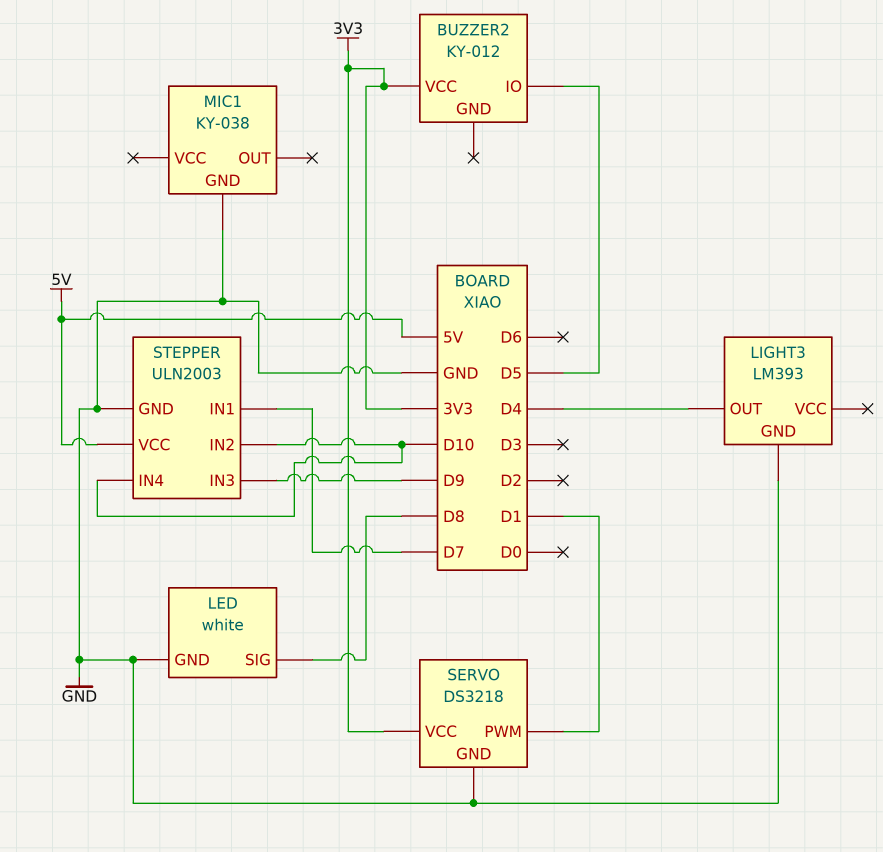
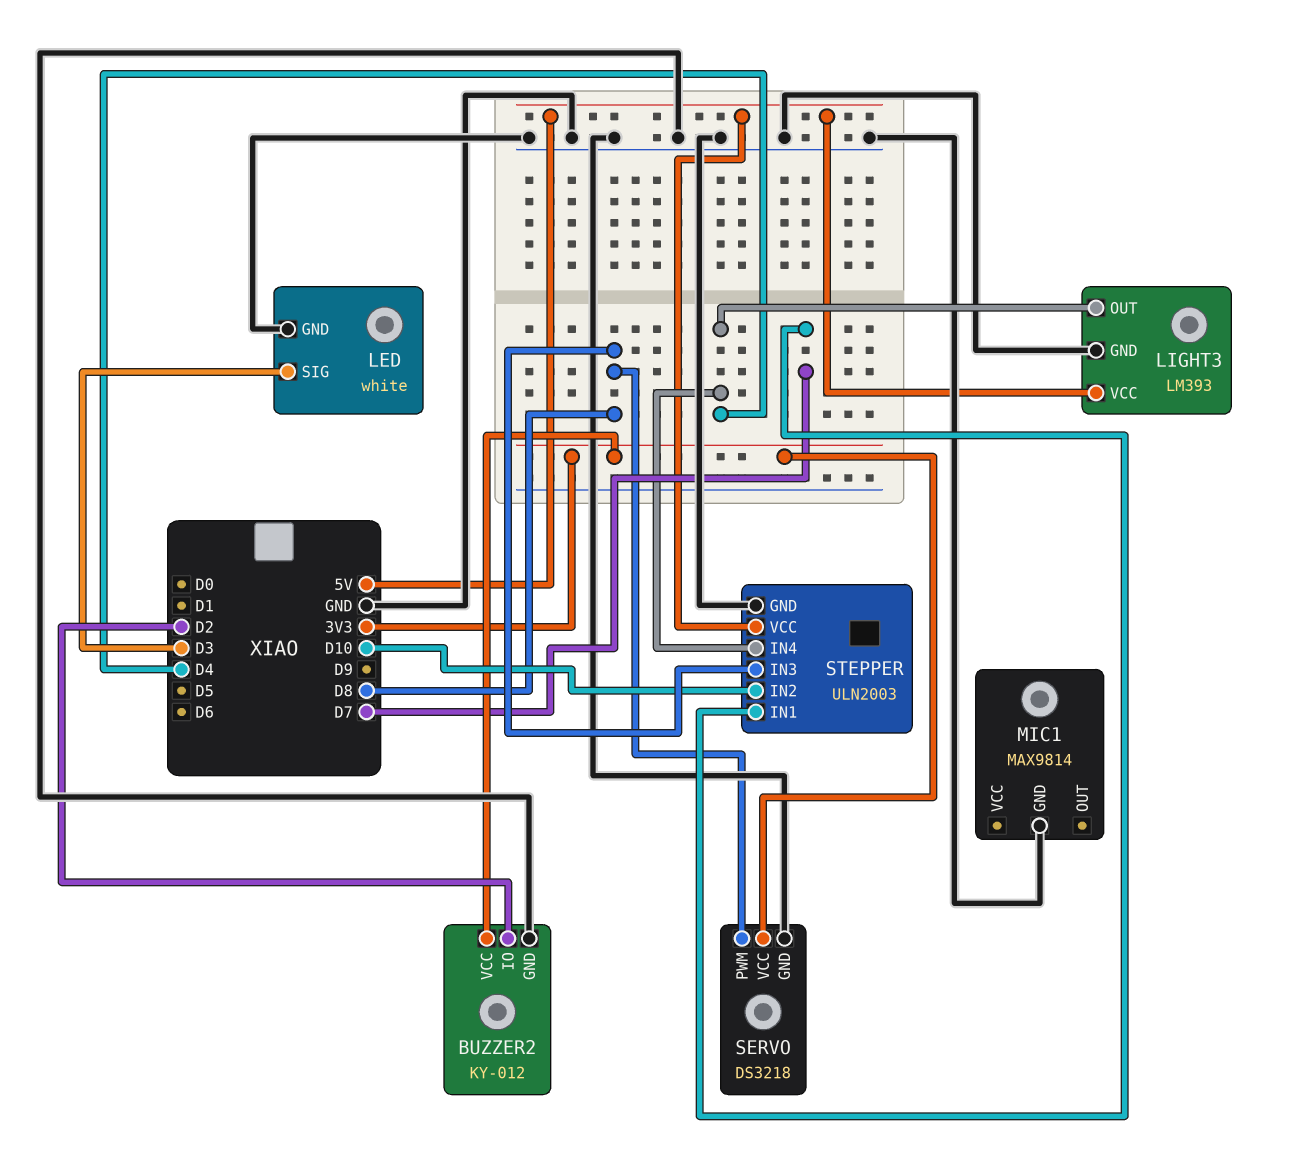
BUZZER2 pin GND: none -> GND
BUZZER2 pin IO: D5 -> D2
LED pin SIG: D8 -> D3
LIGHT3 pin VCC: none -> 5V
MIC1: KY-038 -> MAX9814
SERVO pin PWM: D1 -> D8
STEPPER pin IN3: D9 -> D8
STEPPER pin IN4: D10 -> D4

